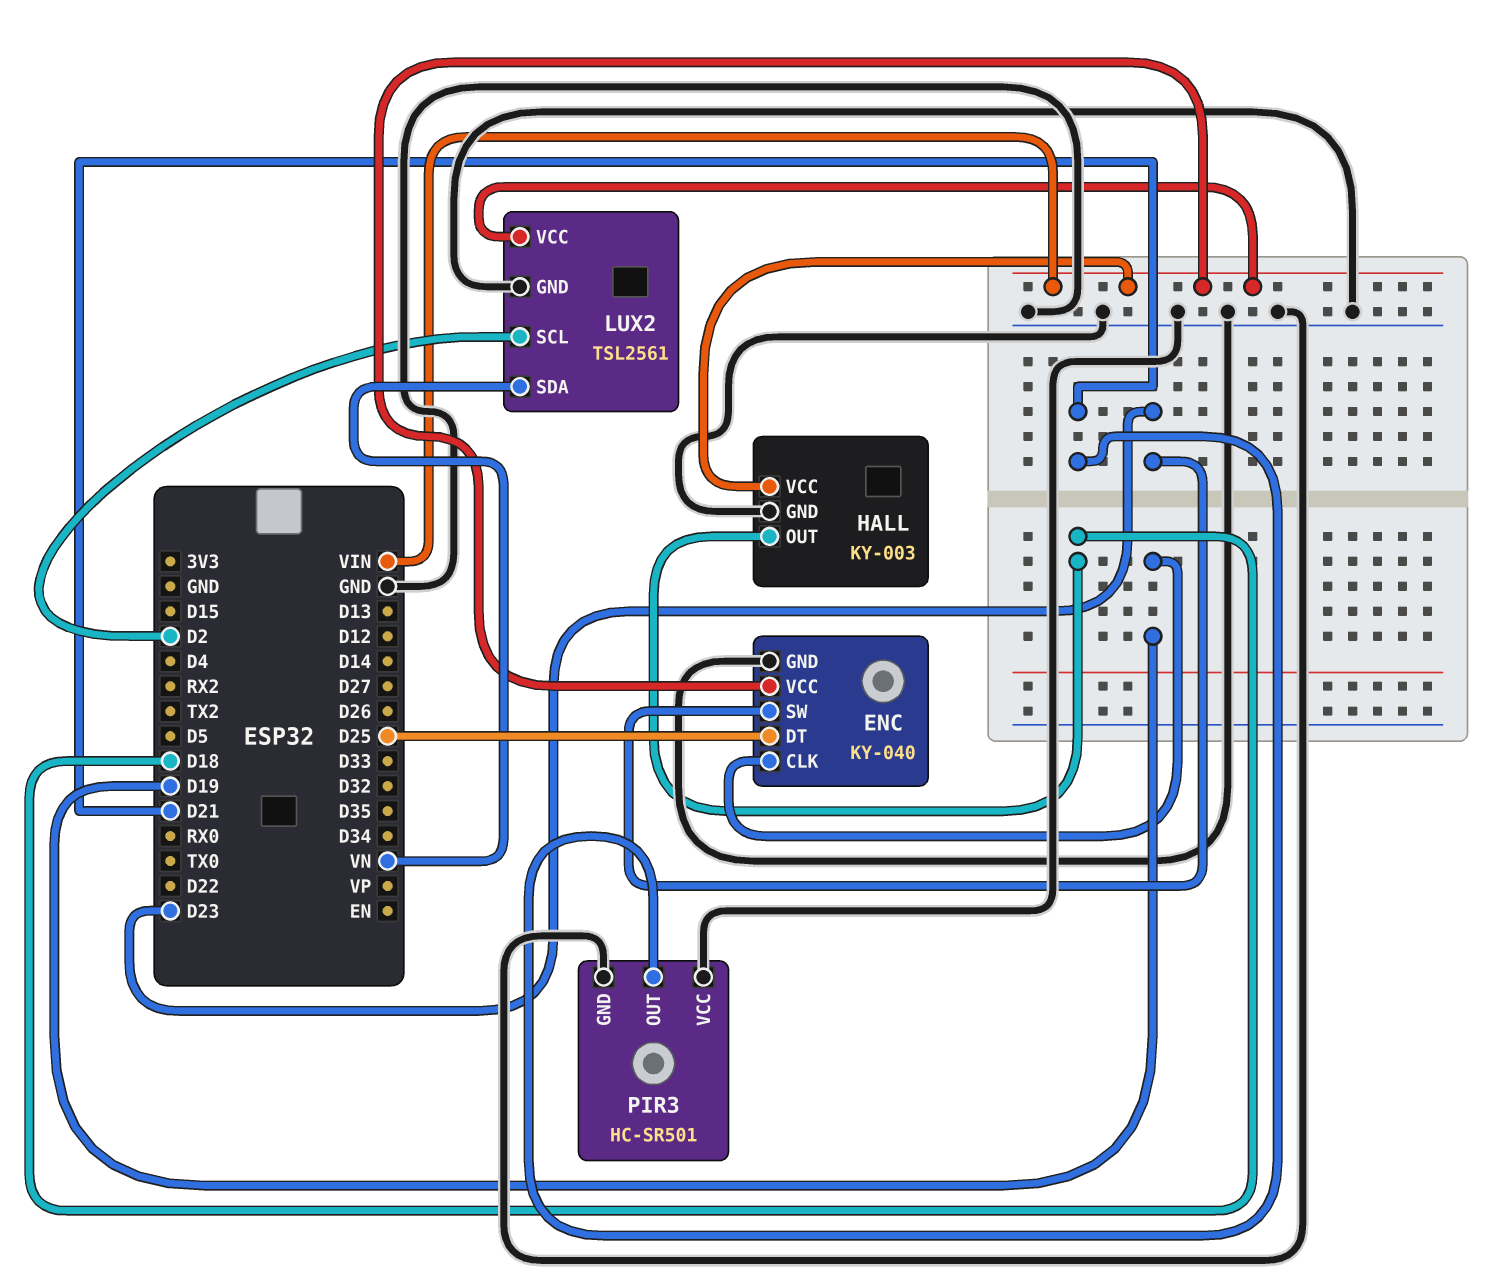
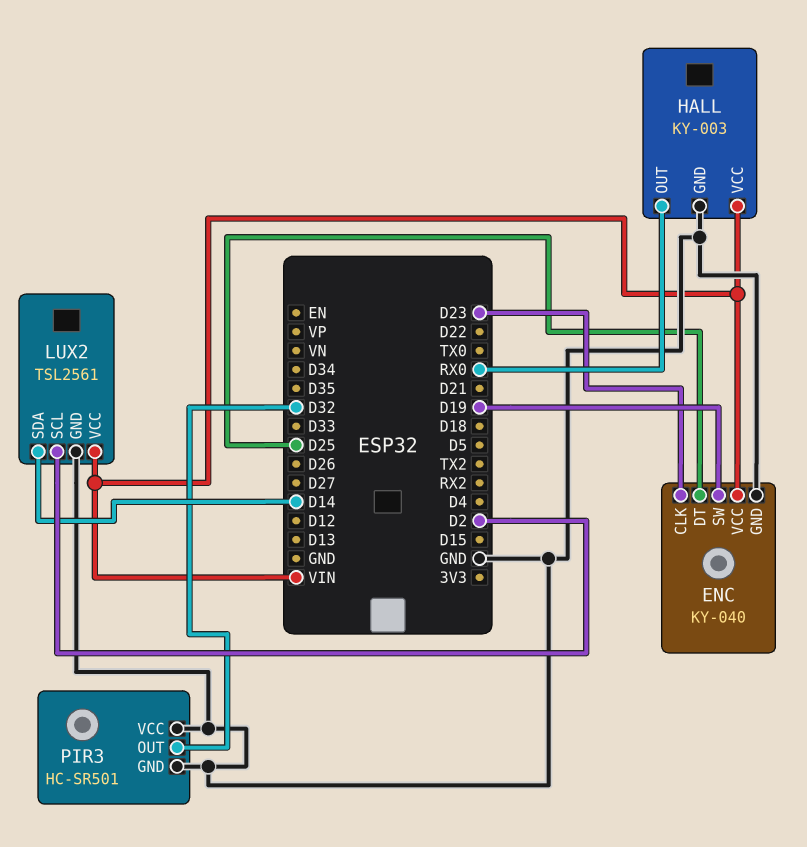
ENC pin CLK: D19 -> D23
ENC pin SW: D23 -> D19
HALL pin OUT: D18 -> RX0
LUX2 pin SDA: VN -> D14
PIR3 pin OUT: D21 -> D32

